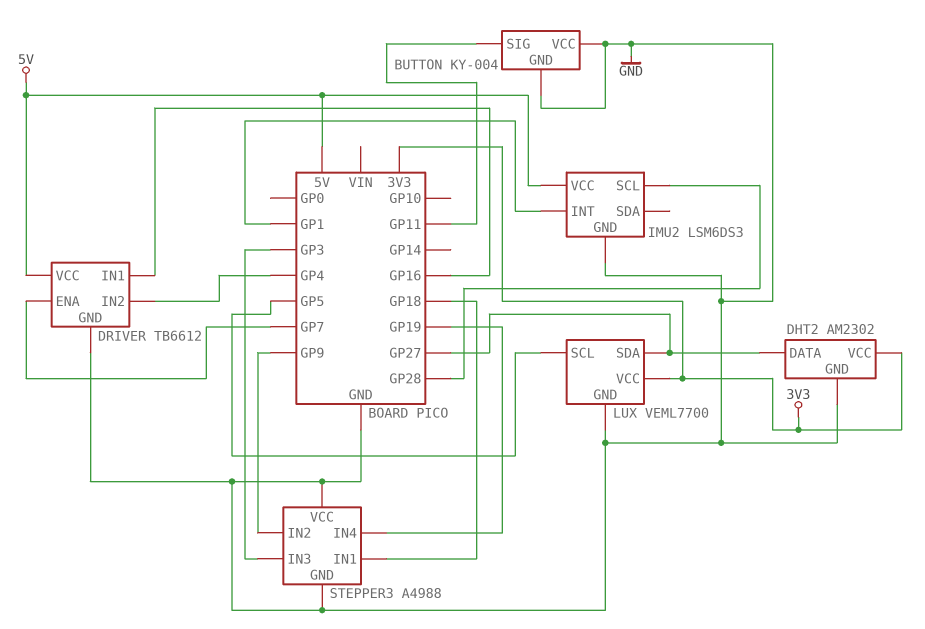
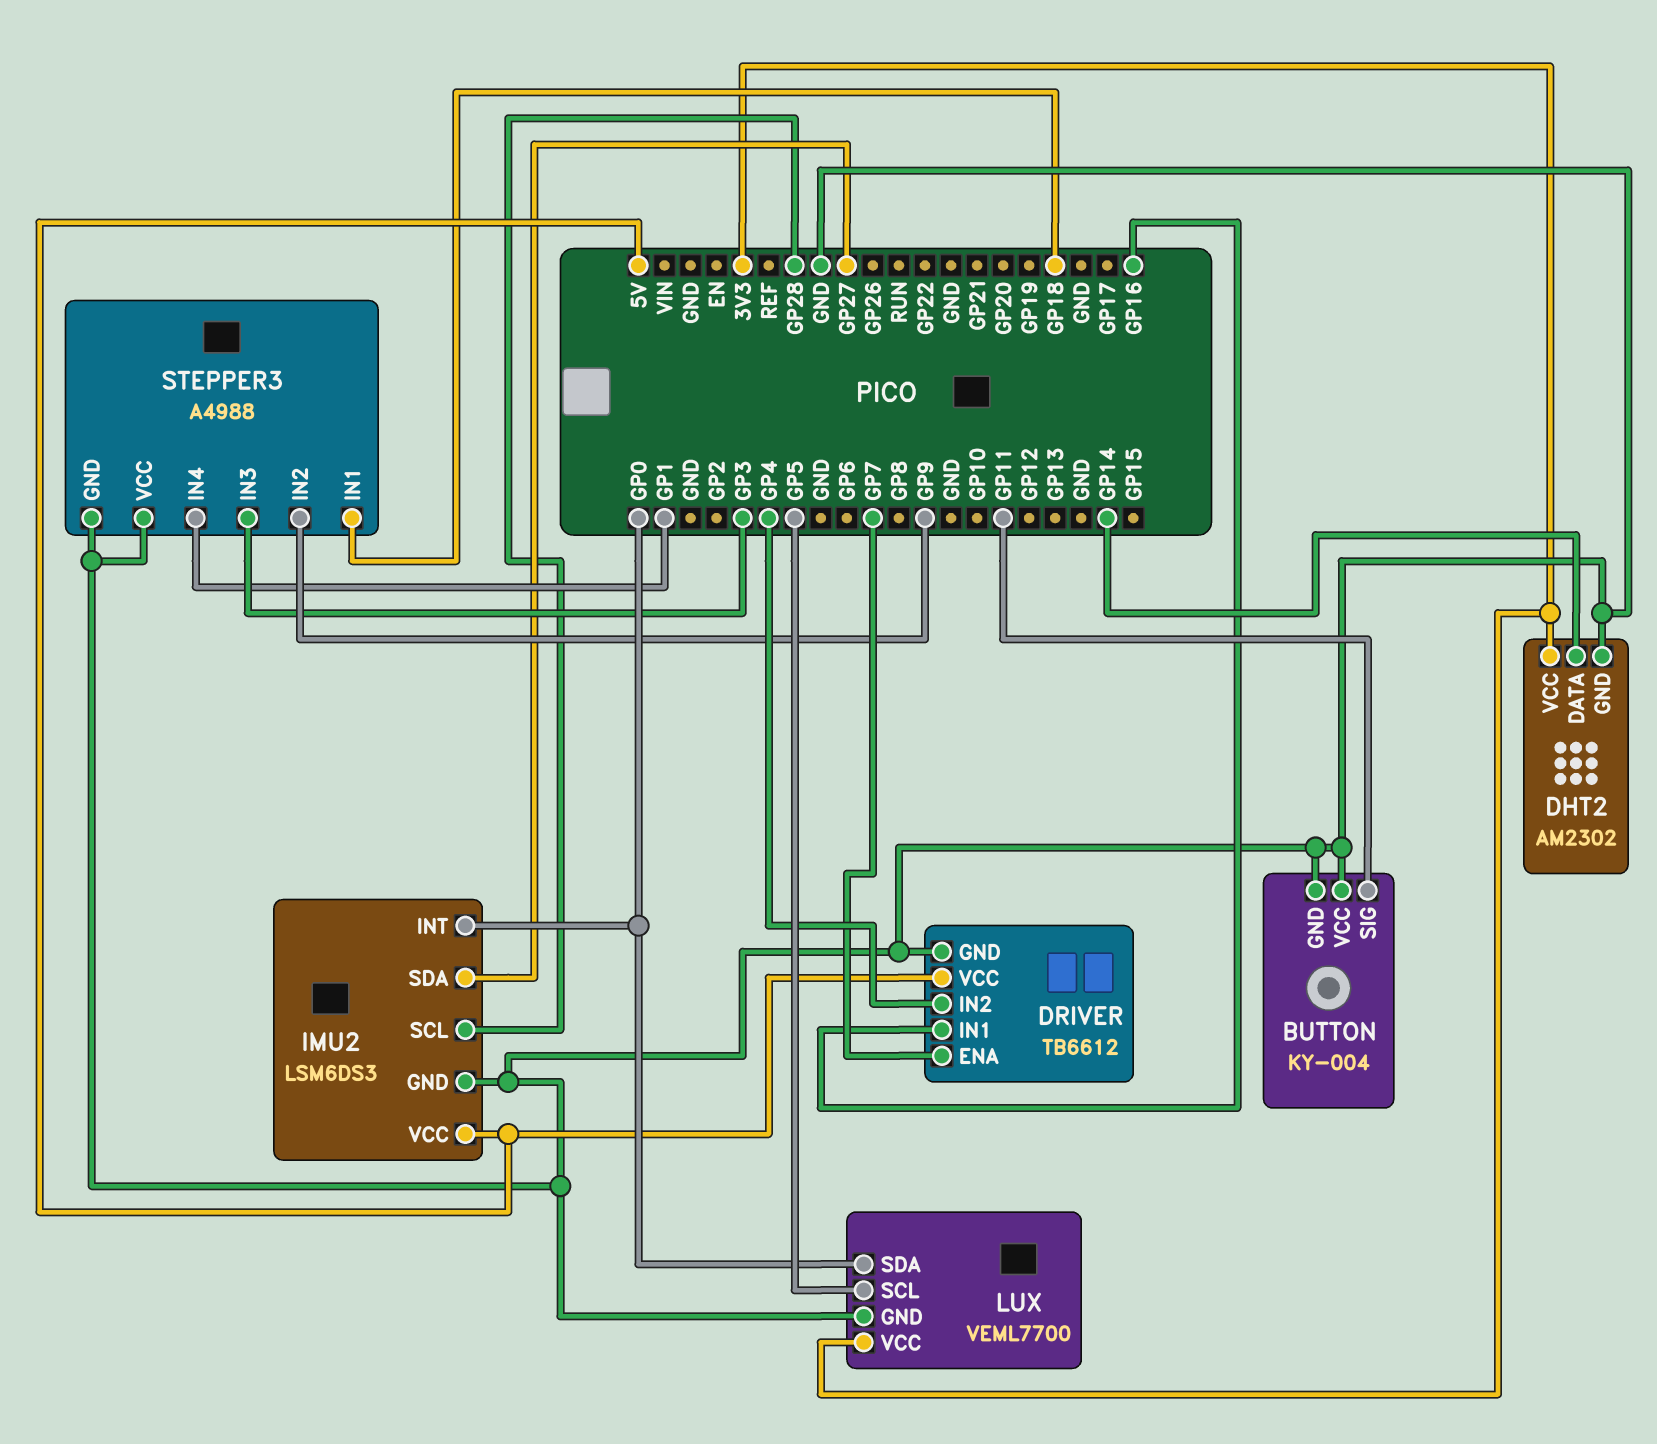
DHT2 pin DATA: GP27 -> GP14
IMU2 pin INT: GP1 -> GP0
IMU2 pin SDA: none -> GP27
LUX pin SDA: GP27 -> GP0
STEPPER3 pin IN4: GP19 -> GP1

